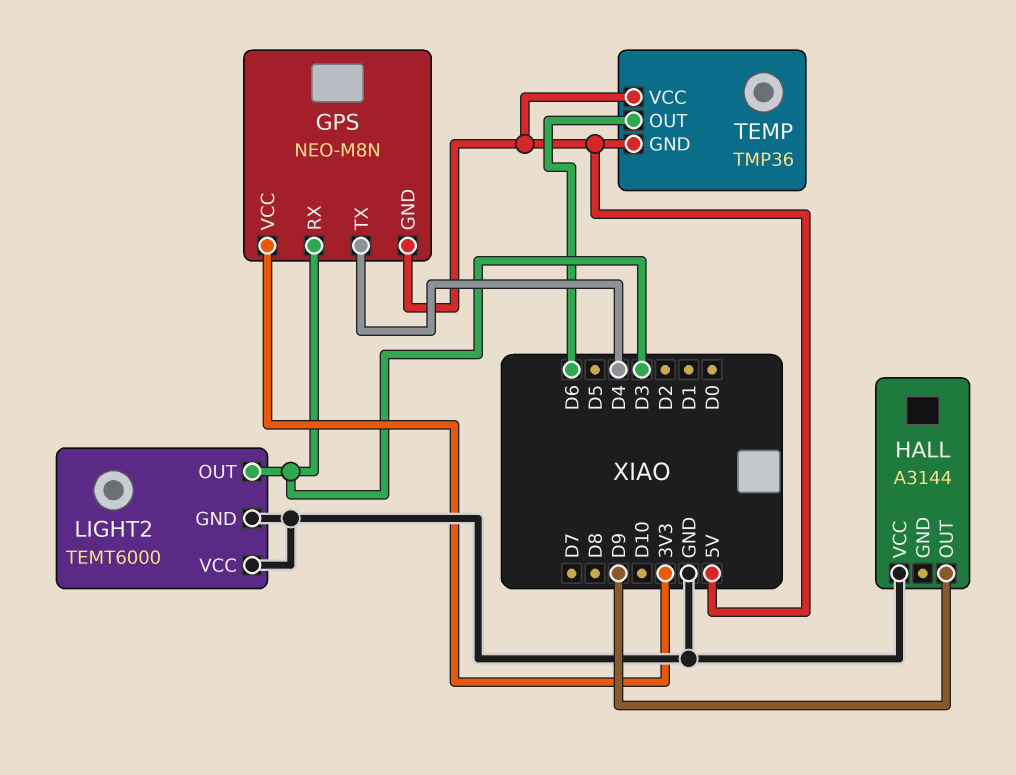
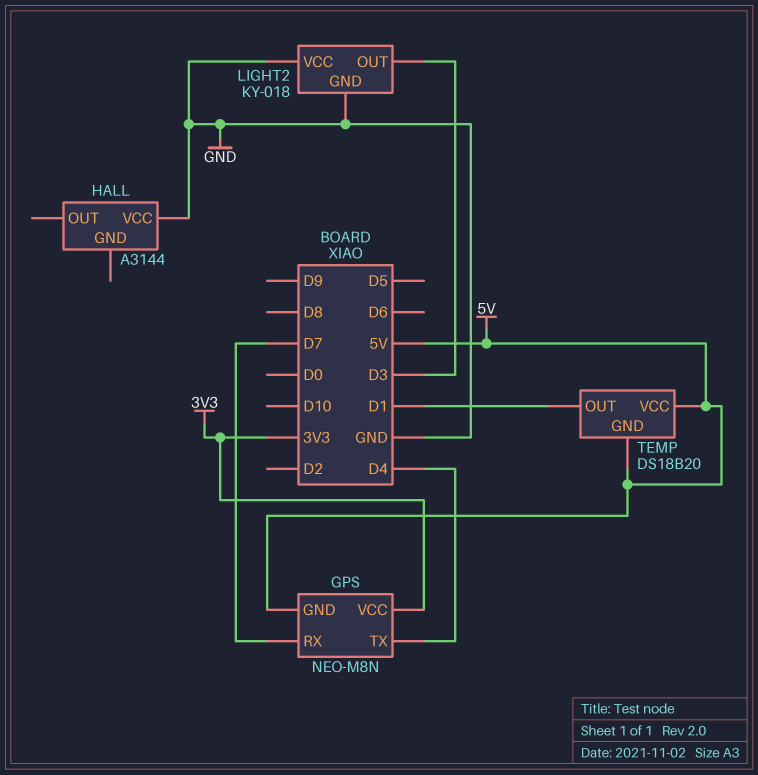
GPS pin RX: D3 -> D7
HALL pin OUT: D9 -> none
LIGHT2: TEMT6000 -> KY-018
TEMP: TMP36 -> DS18B20
TEMP pin OUT: D6 -> D1

